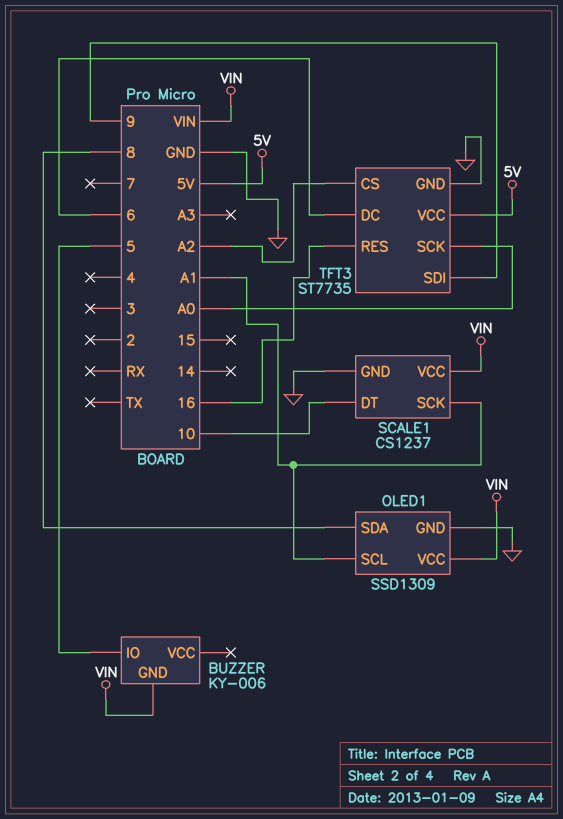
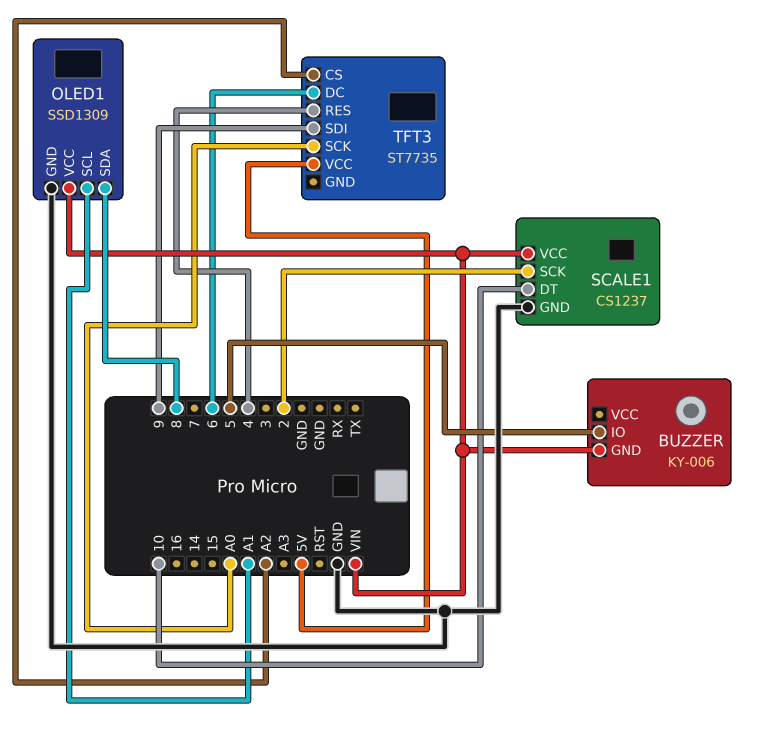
SCALE1 pin SCK: A1 -> 2
TFT3 pin GND: GND -> none
TFT3 pin RES: 16 -> 4

